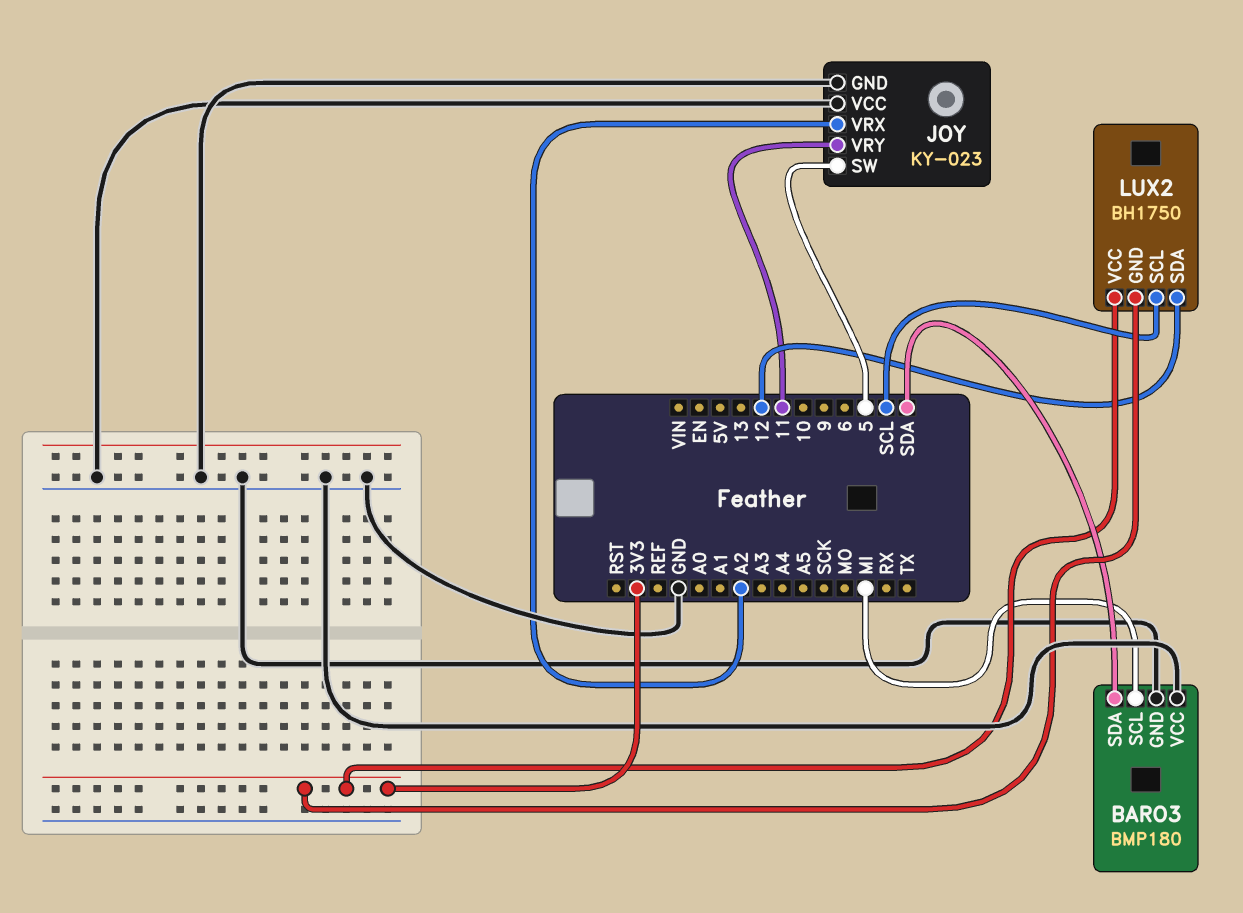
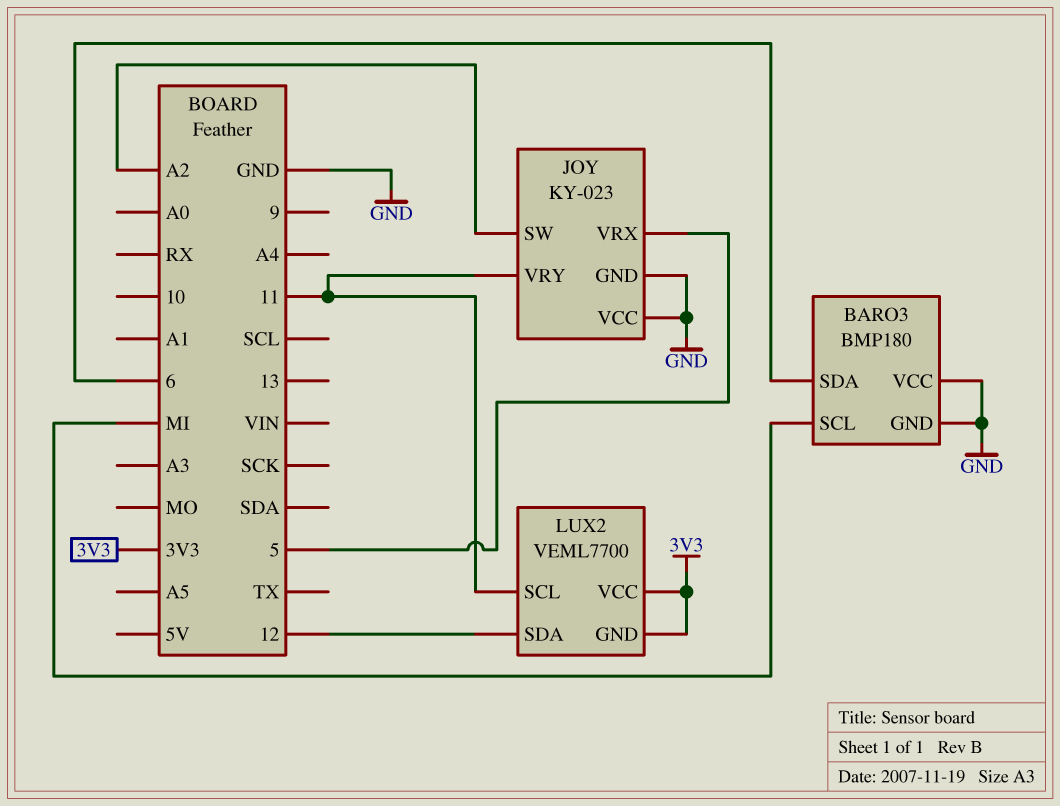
BARO3 pin SDA: SDA -> 6
JOY pin SW: 5 -> A2
JOY pin VRX: A2 -> 5
LUX2: BH1750 -> VEML7700
LUX2 pin SCL: SCL -> 11

